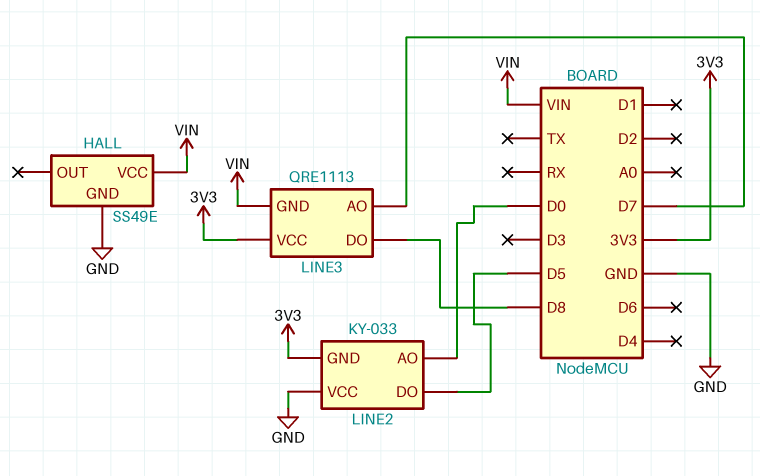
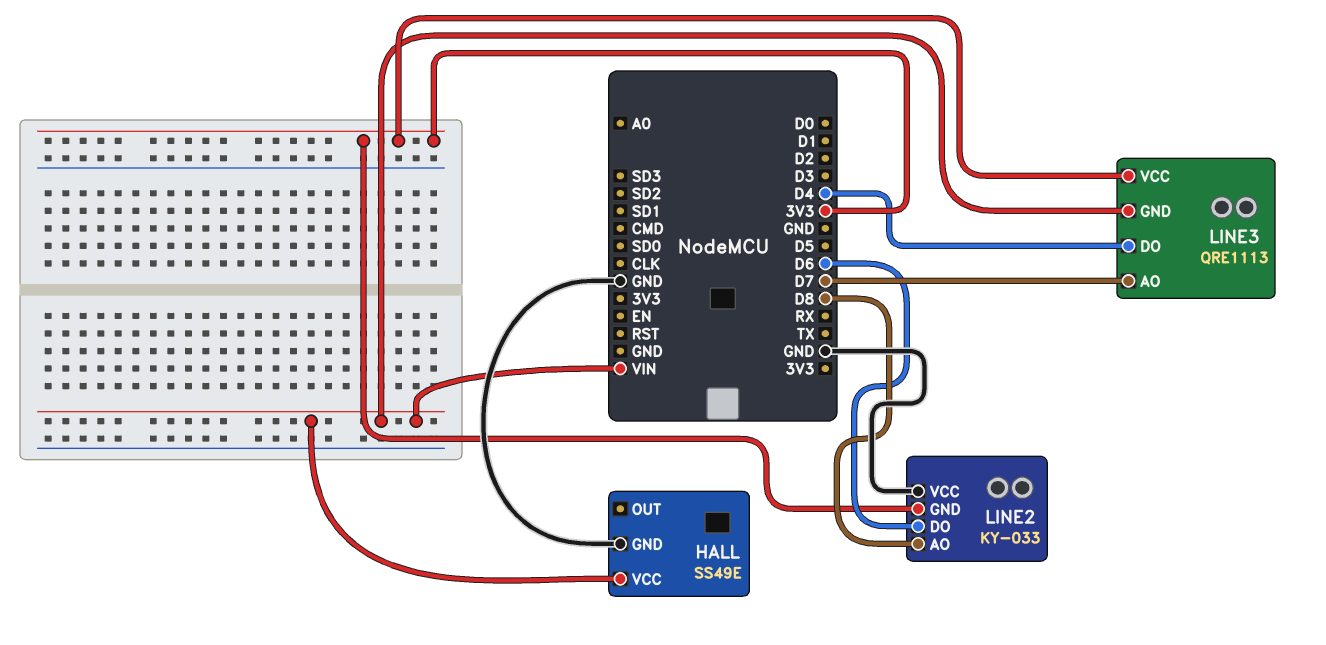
LINE2 pin AO: D0 -> D8
LINE2 pin DO: D5 -> D6
LINE3 pin DO: D8 -> D4

